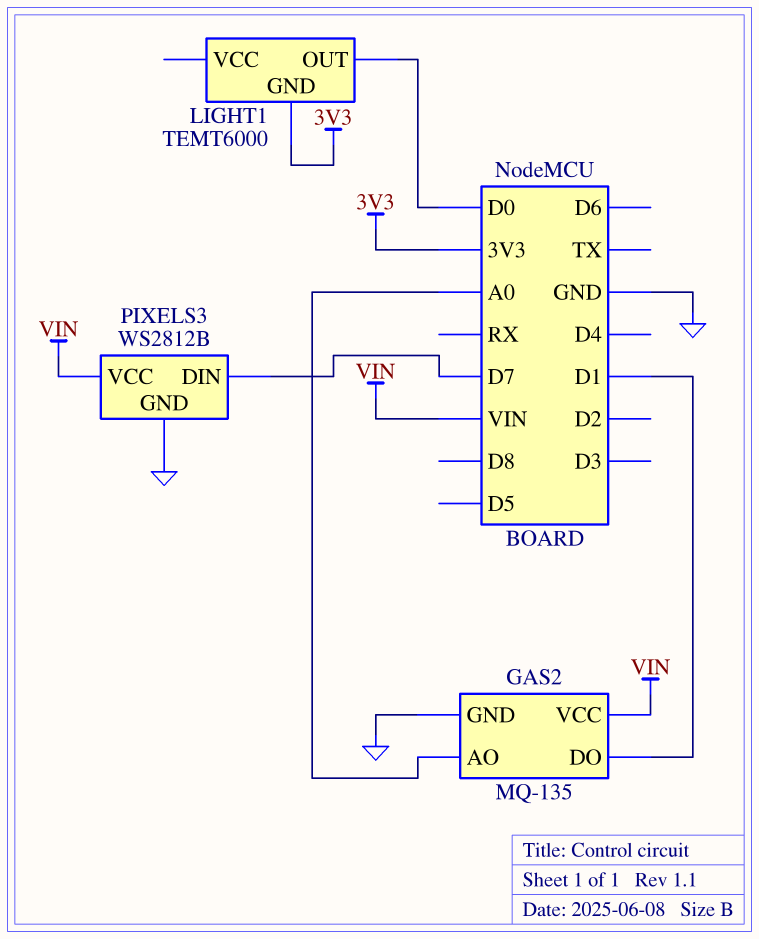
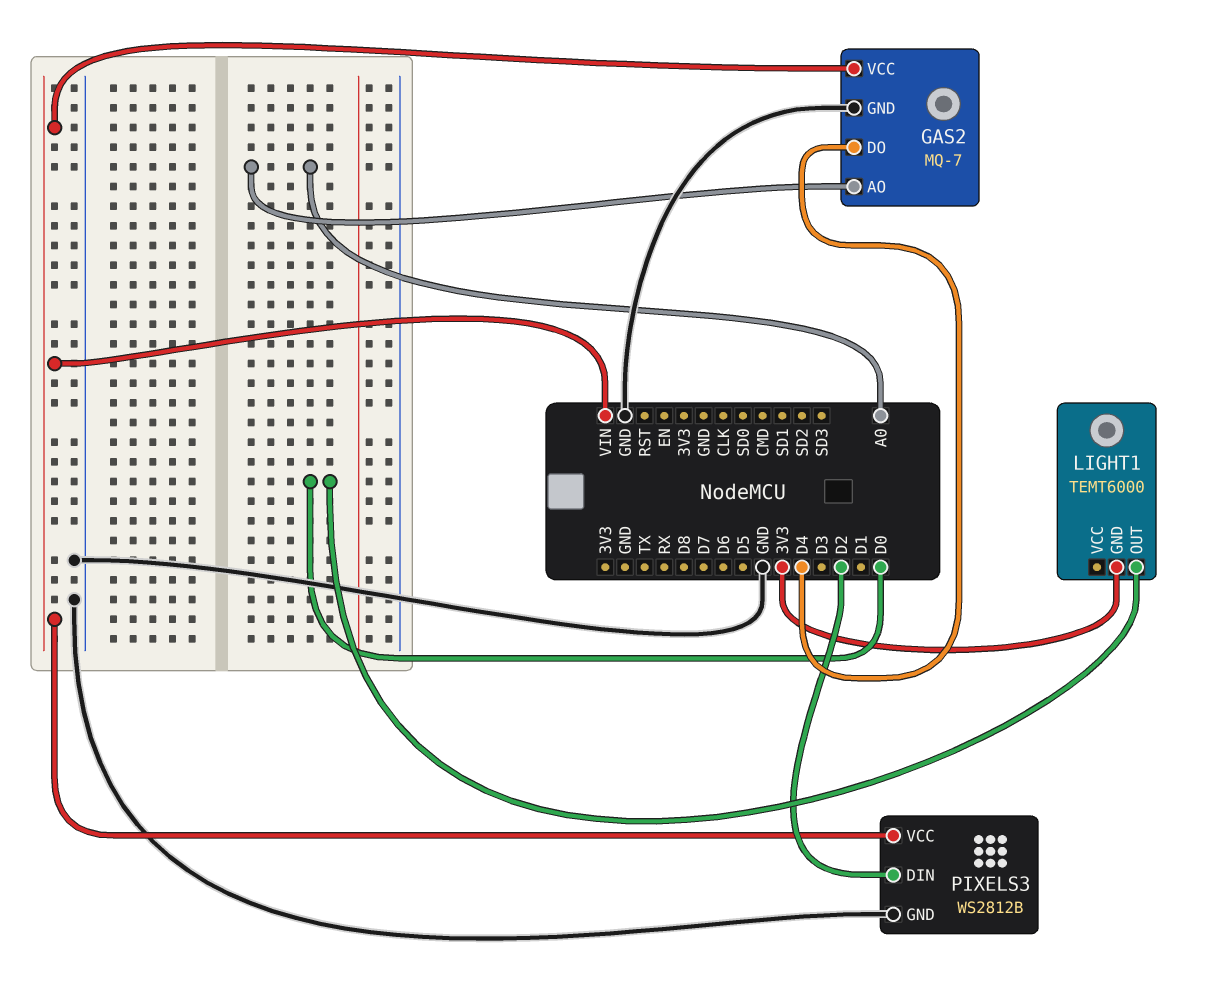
GAS2: MQ-135 -> MQ-7
GAS2 pin DO: D1 -> D4
PIXELS3 pin DIN: D7 -> D2

